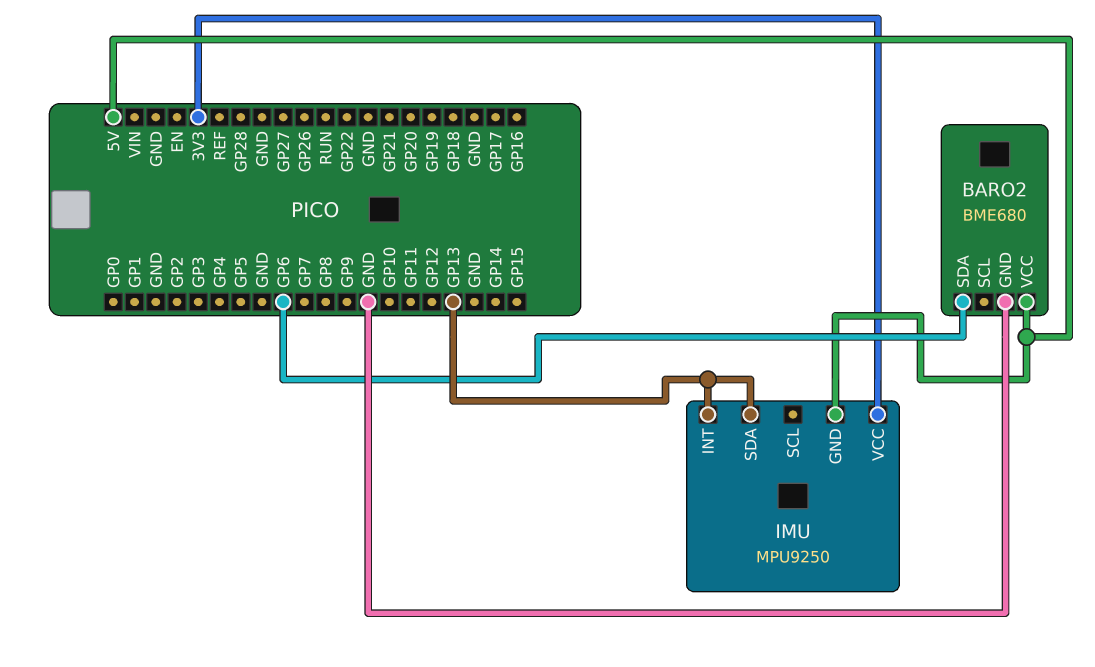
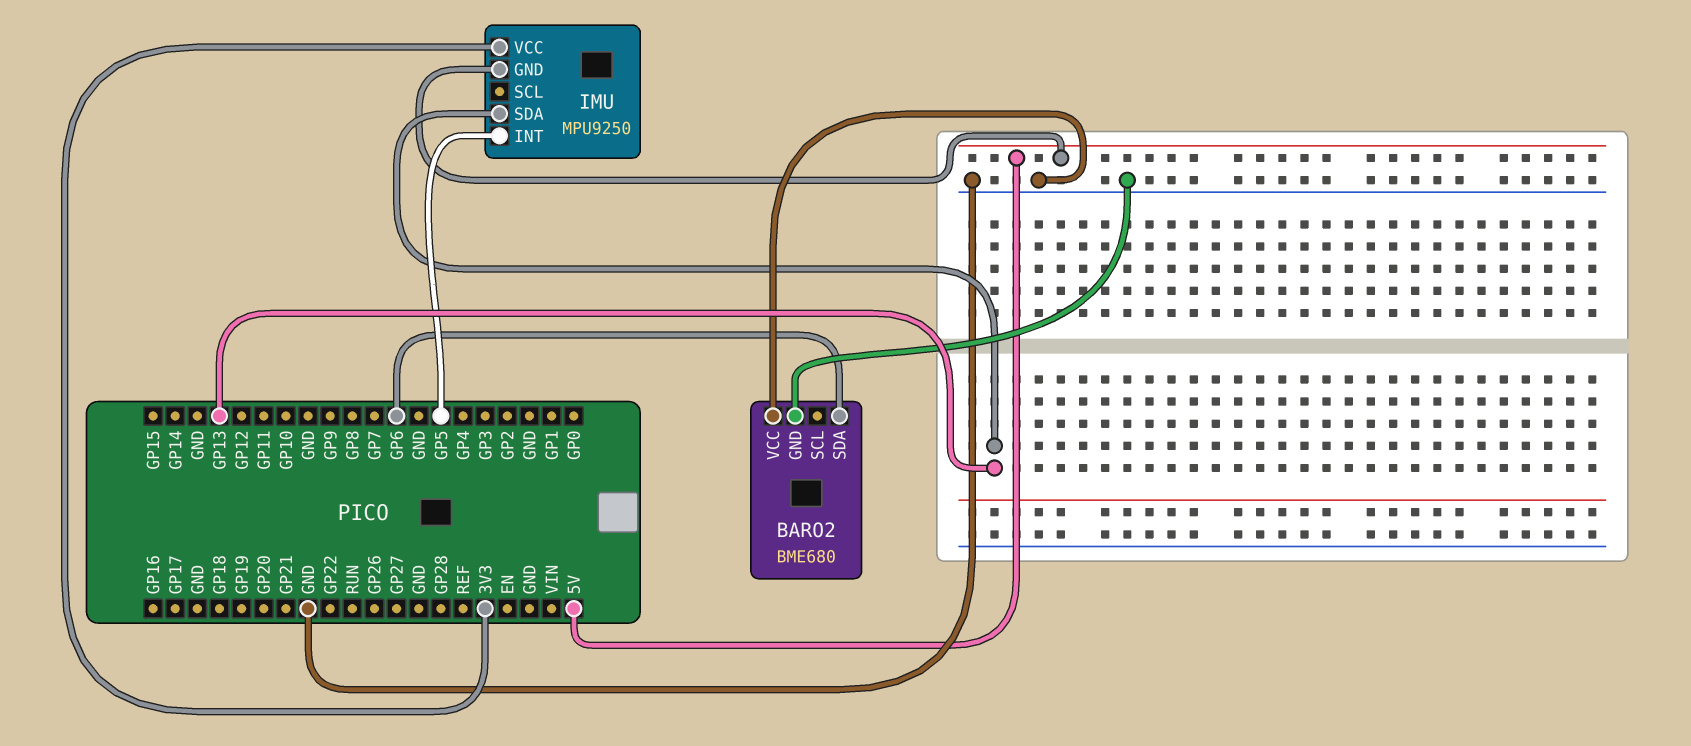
BARO2 pin VCC: 5V -> GND
IMU pin INT: GP13 -> GP5

